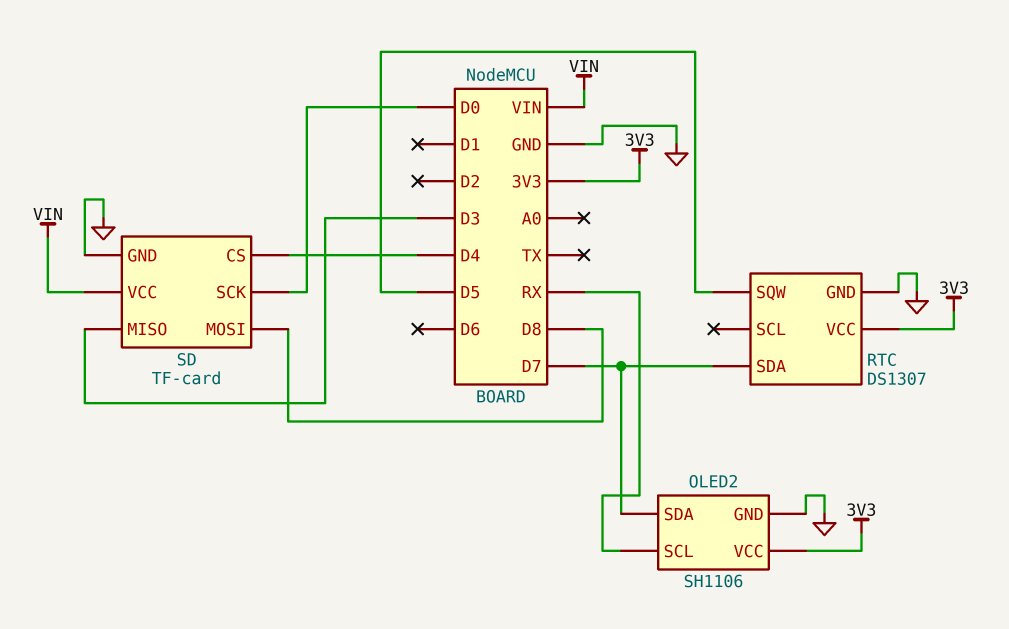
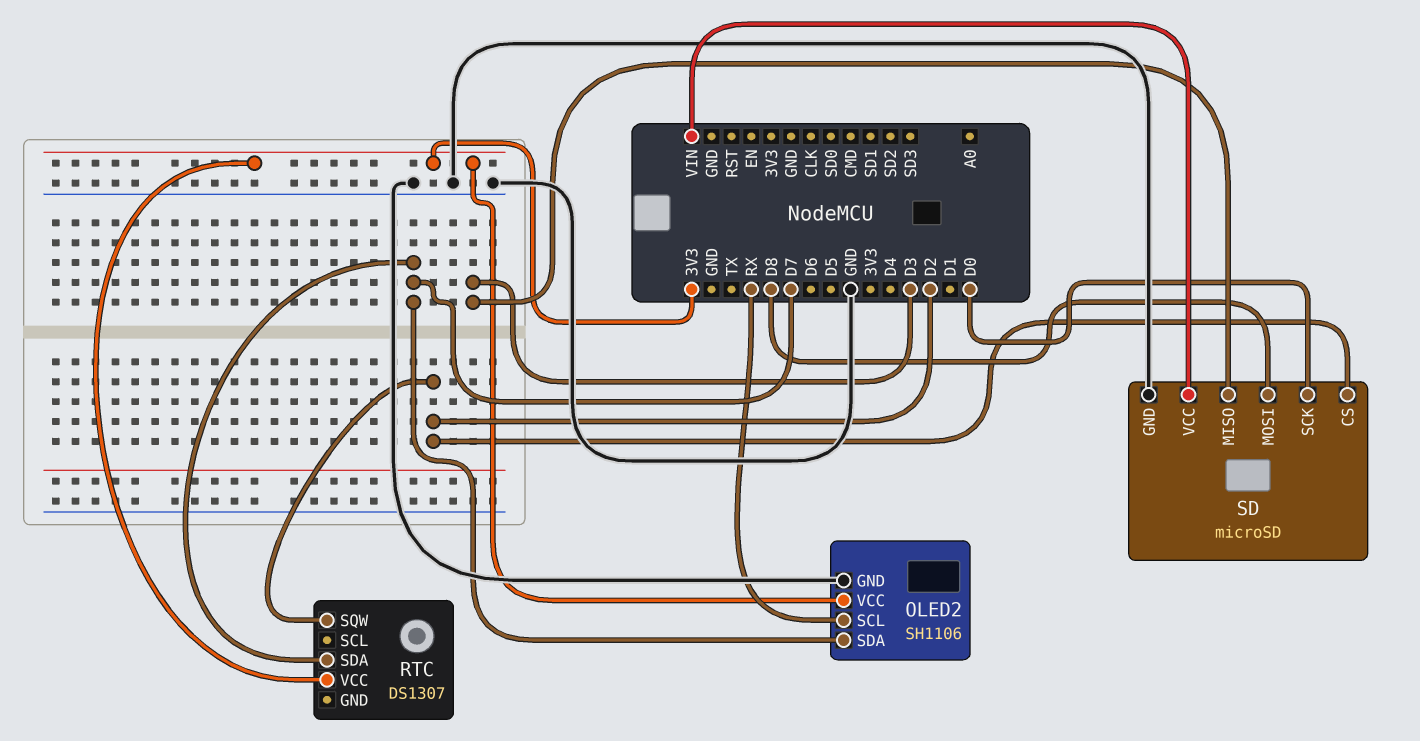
RTC pin GND: GND -> none
RTC pin SQW: D5 -> D2
SD: TF-card -> microSD
SD pin CS: D4 -> D2

